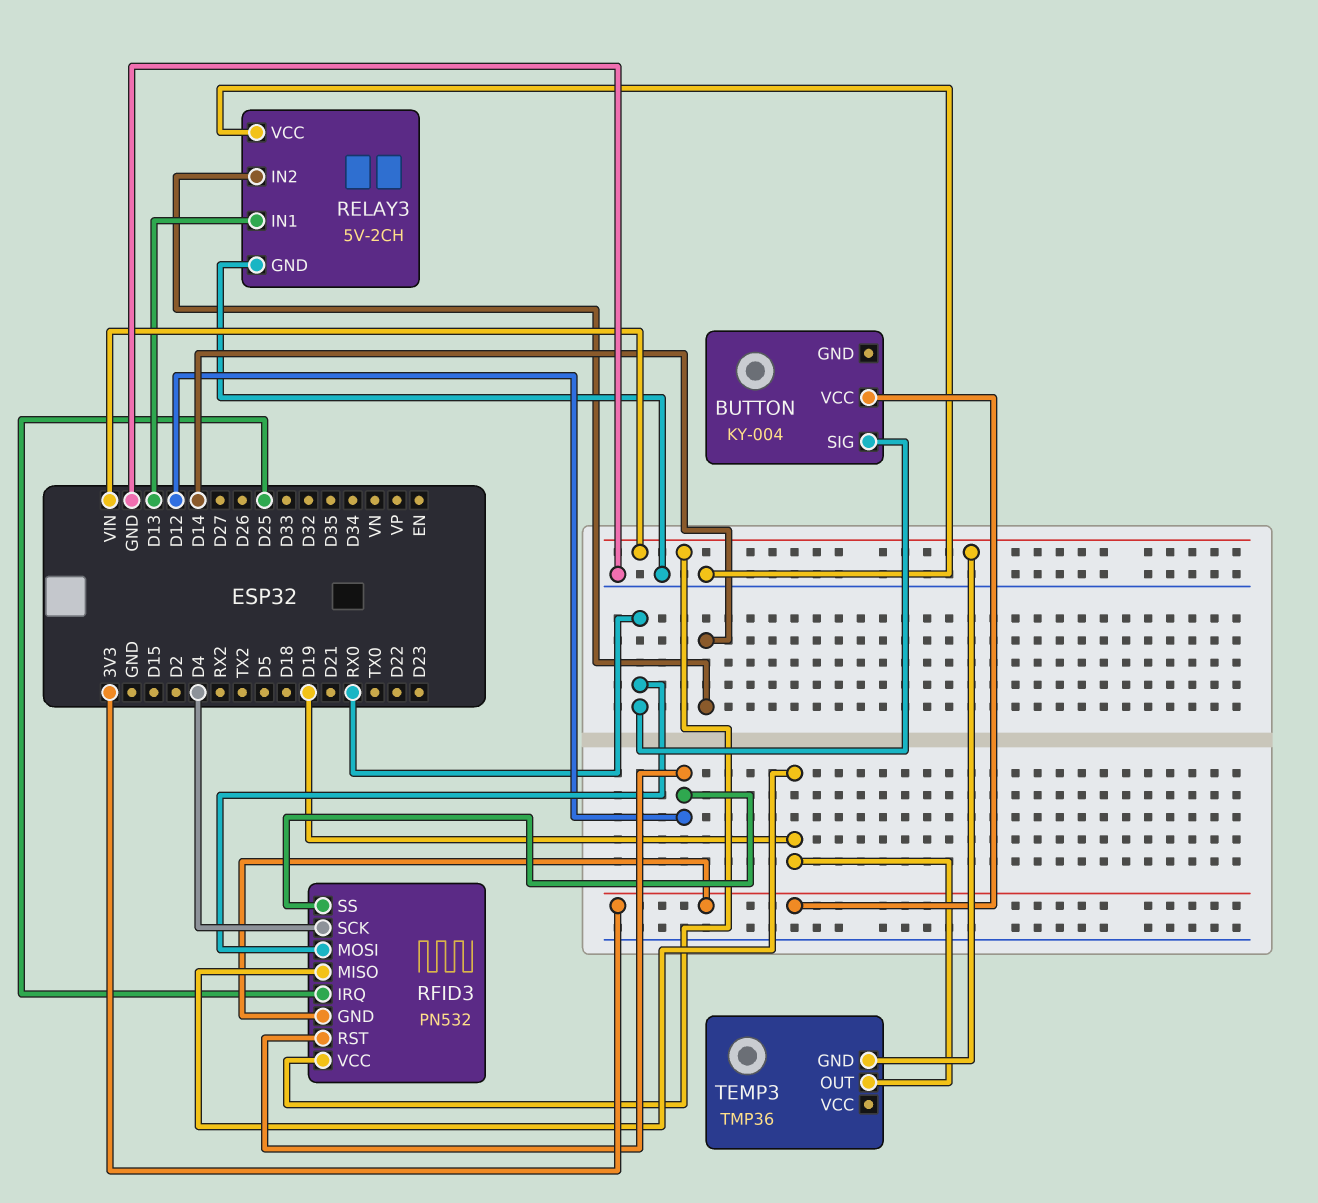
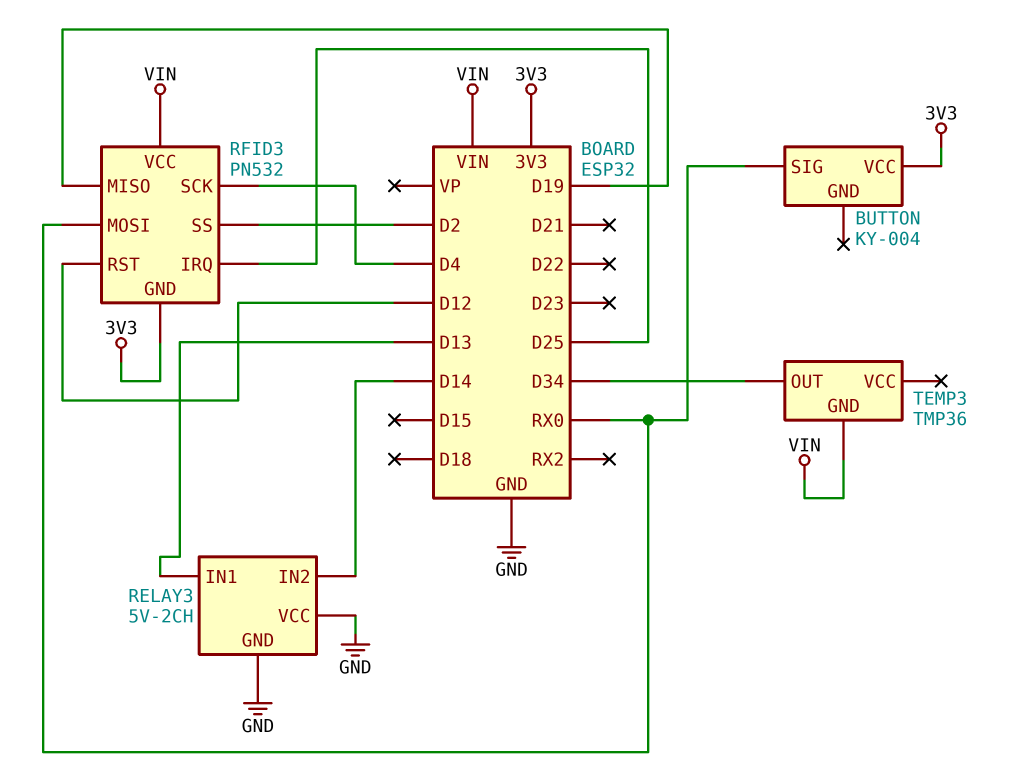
RFID3 pin SS: D12 -> D2
TEMP3 pin OUT: D19 -> D34

